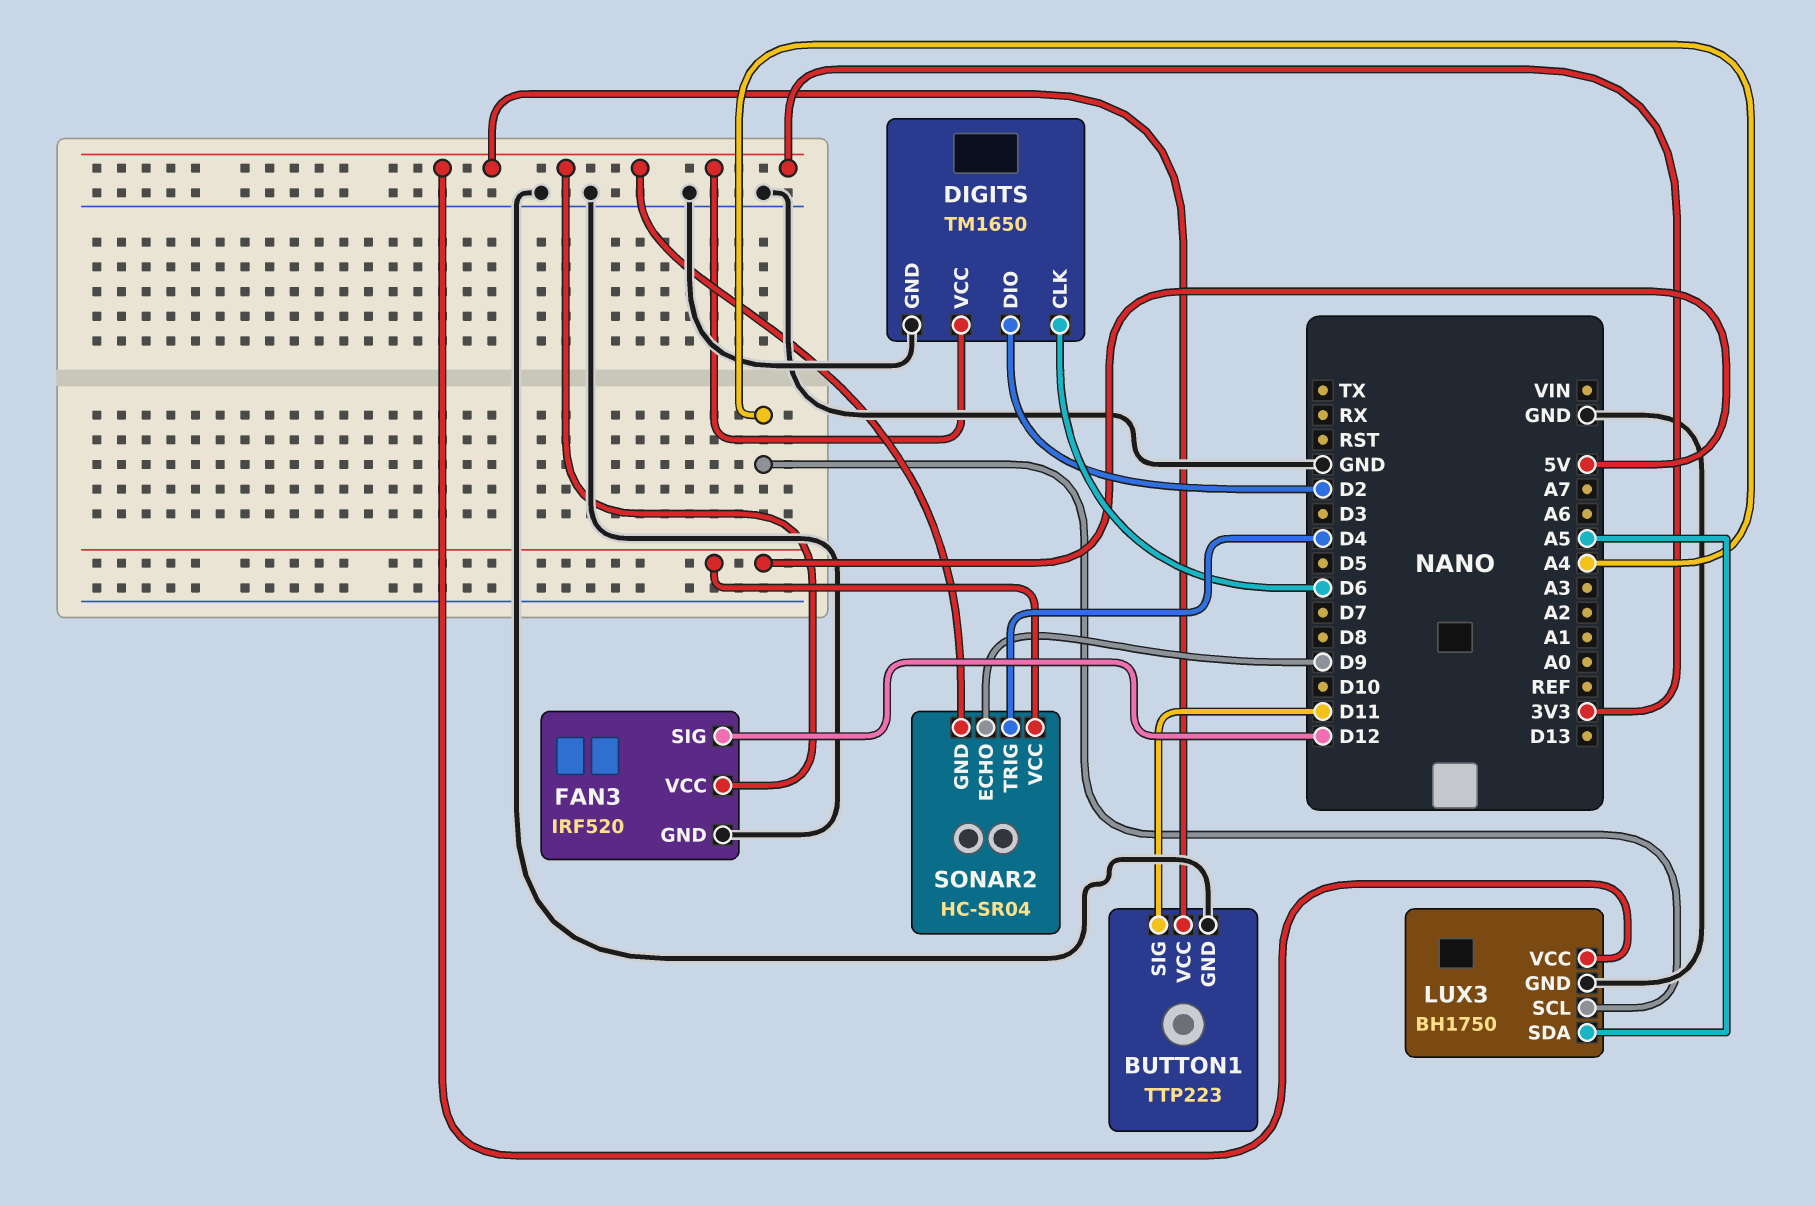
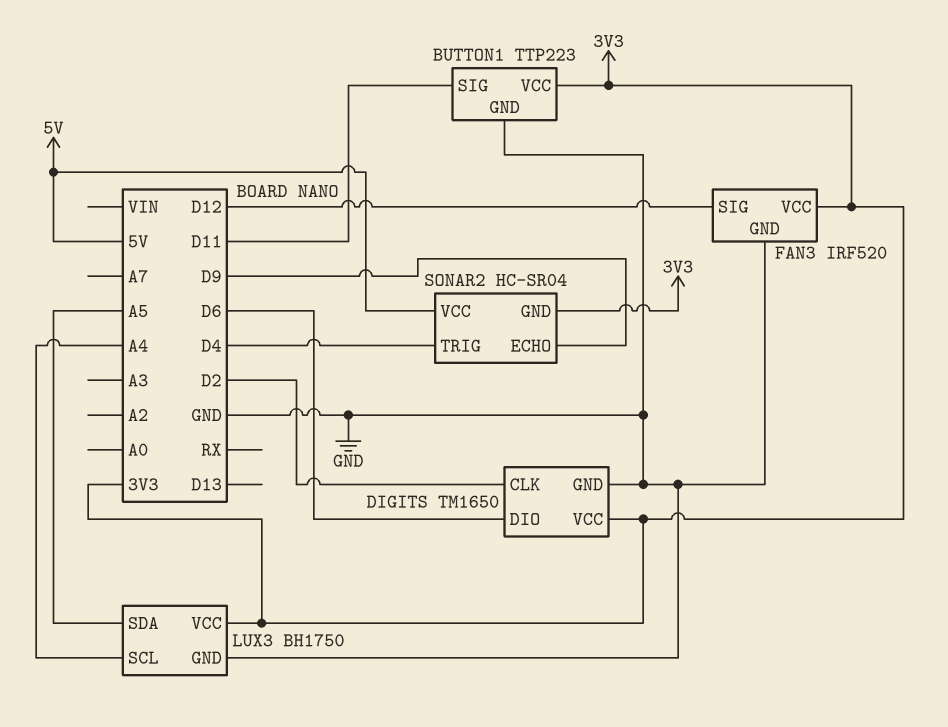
DIGITS pin CLK: D6 -> D2
DIGITS pin DIO: D2 -> D6

